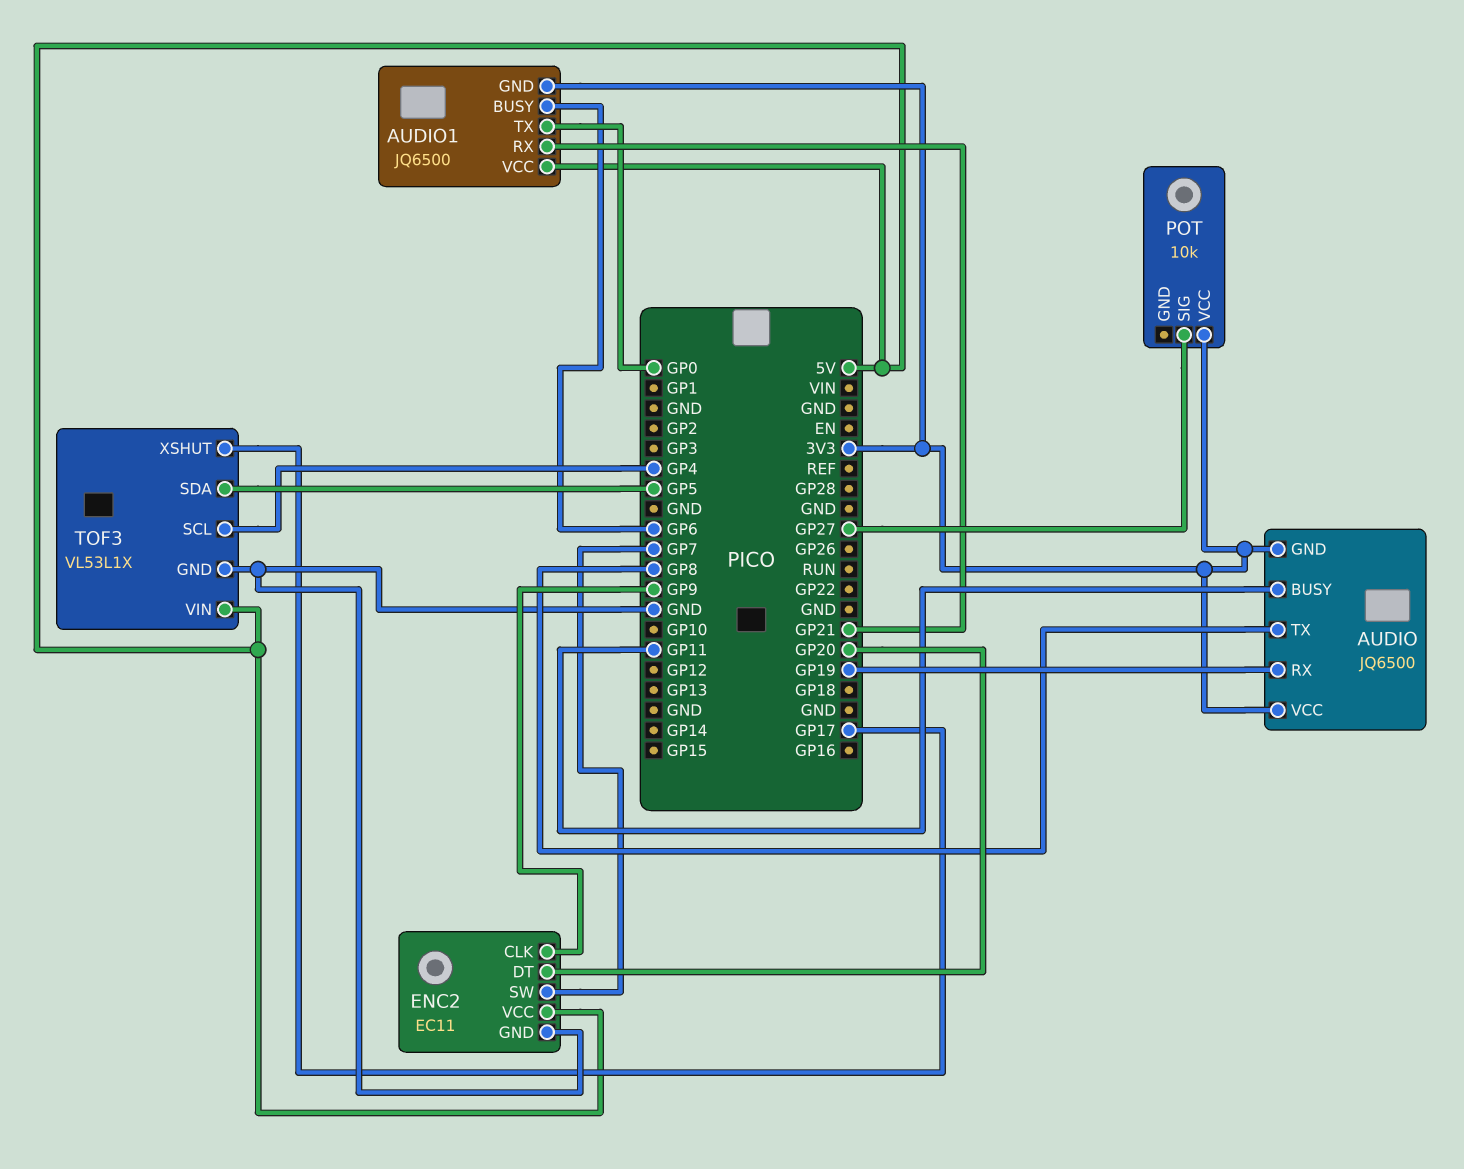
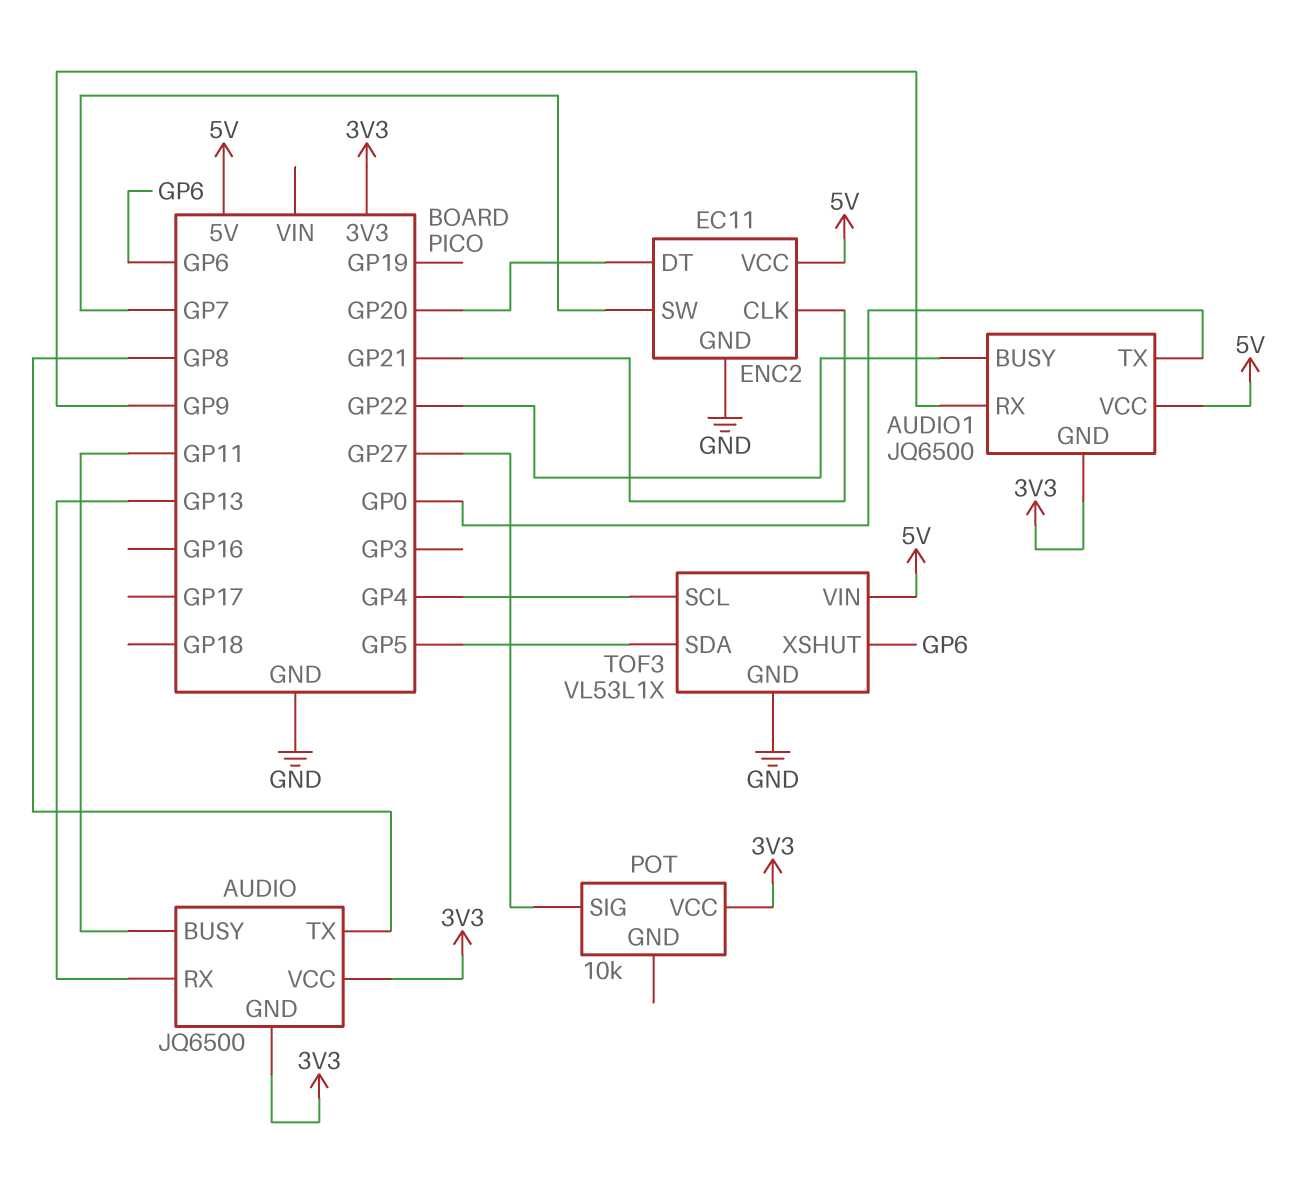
AUDIO pin RX: GP19 -> GP13
AUDIO1 pin BUSY: GP6 -> GP22
AUDIO1 pin RX: GP21 -> GP9
ENC2 pin CLK: GP9 -> GP21
TOF3 pin XSHUT: GP17 -> GP6

